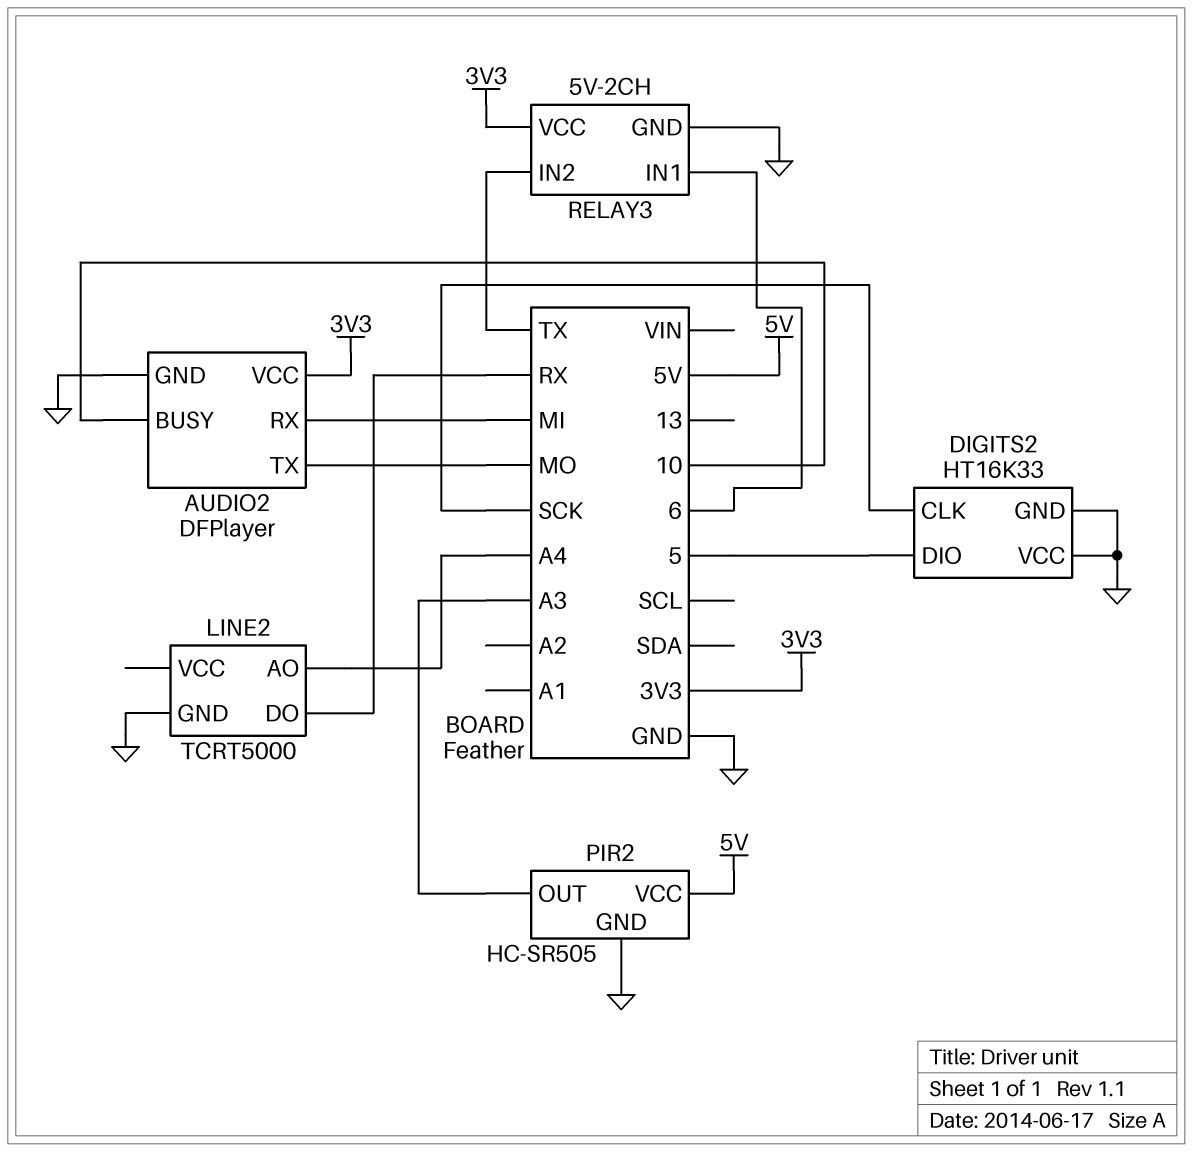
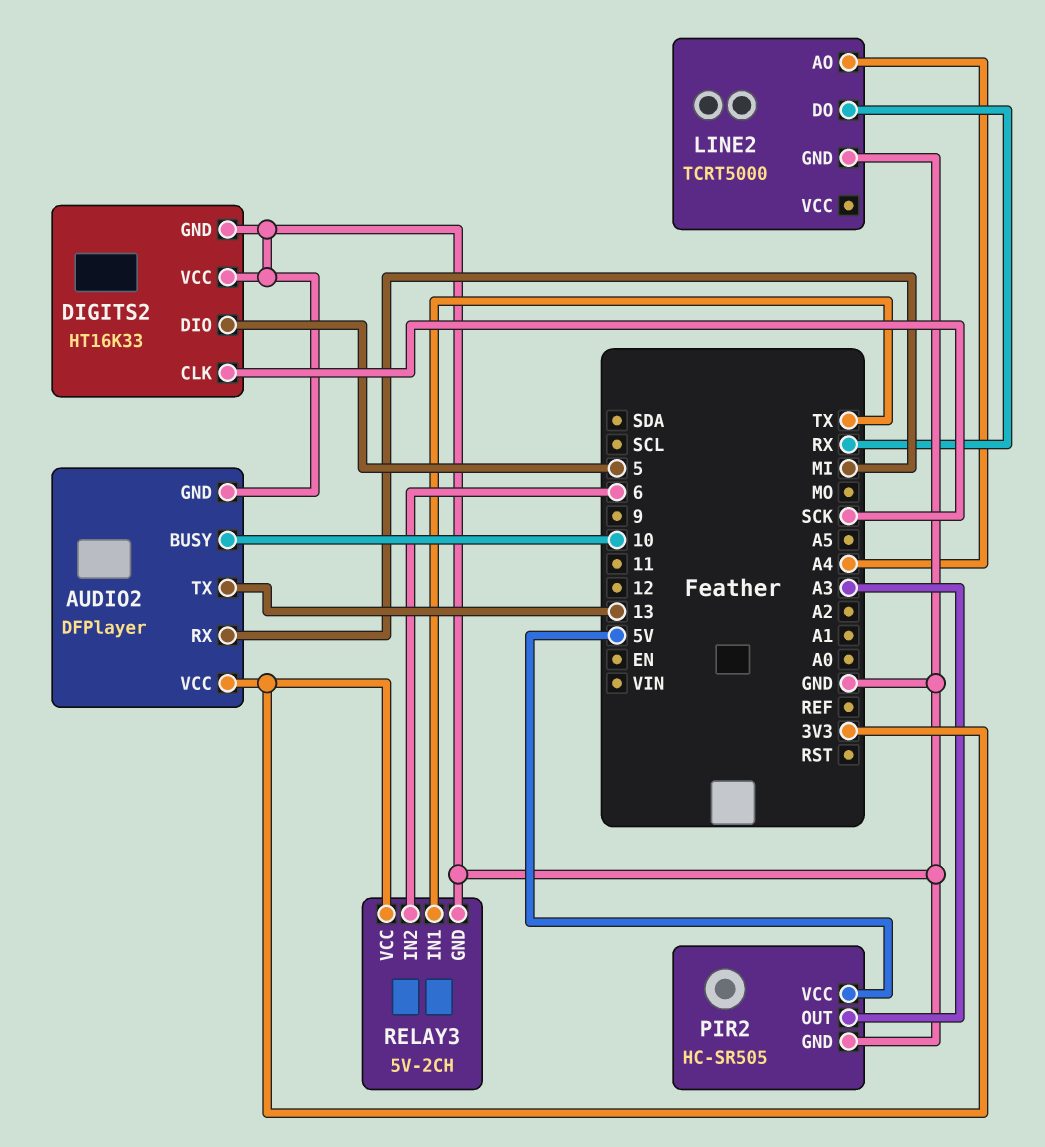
AUDIO2 pin TX: MO -> 13
RELAY3 pin IN1: 6 -> TX
RELAY3 pin IN2: TX -> 6

